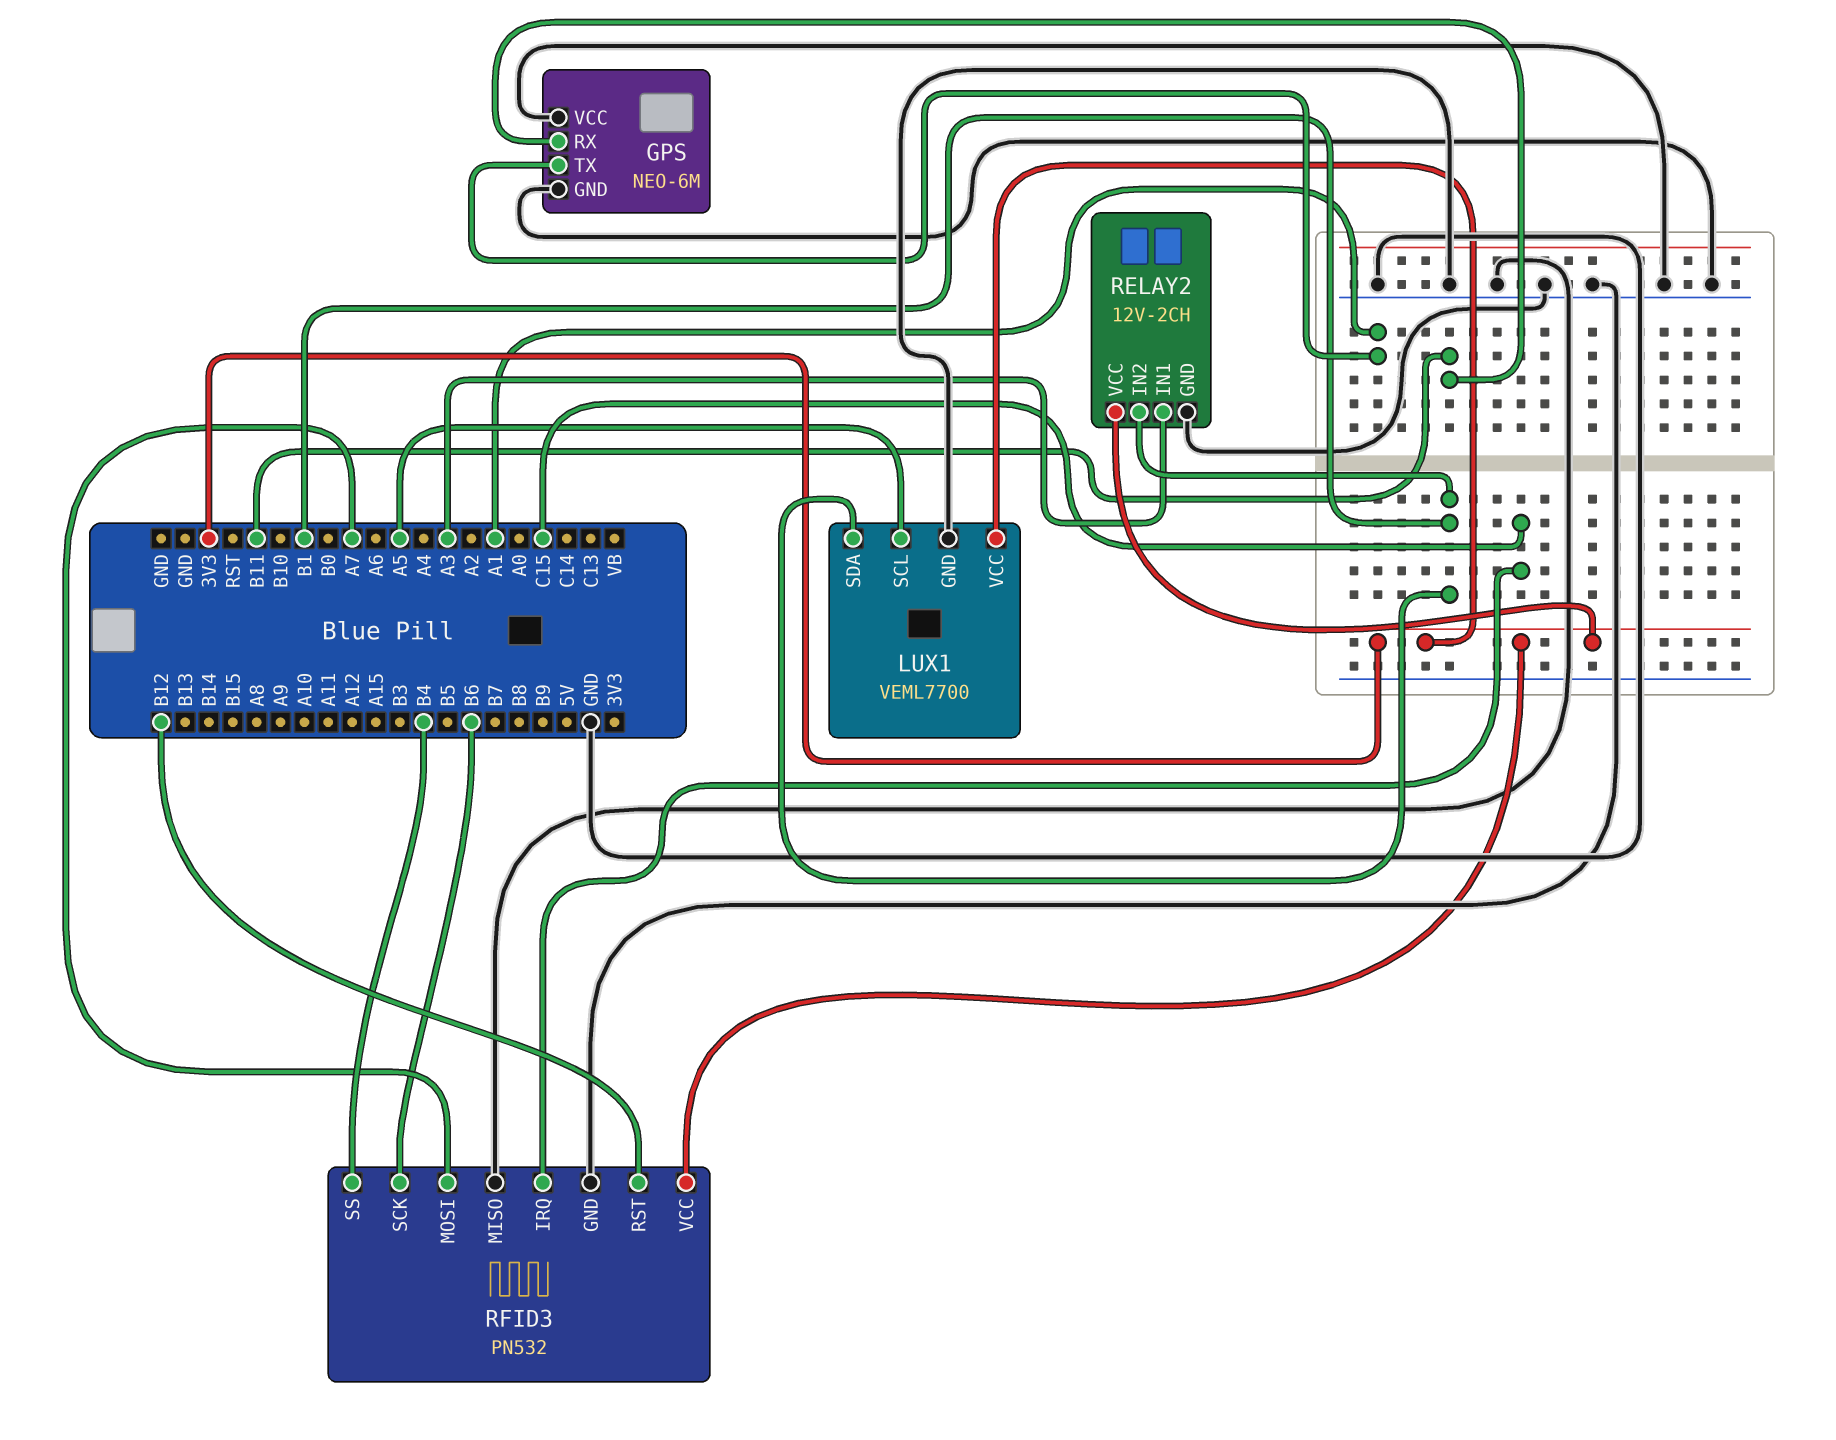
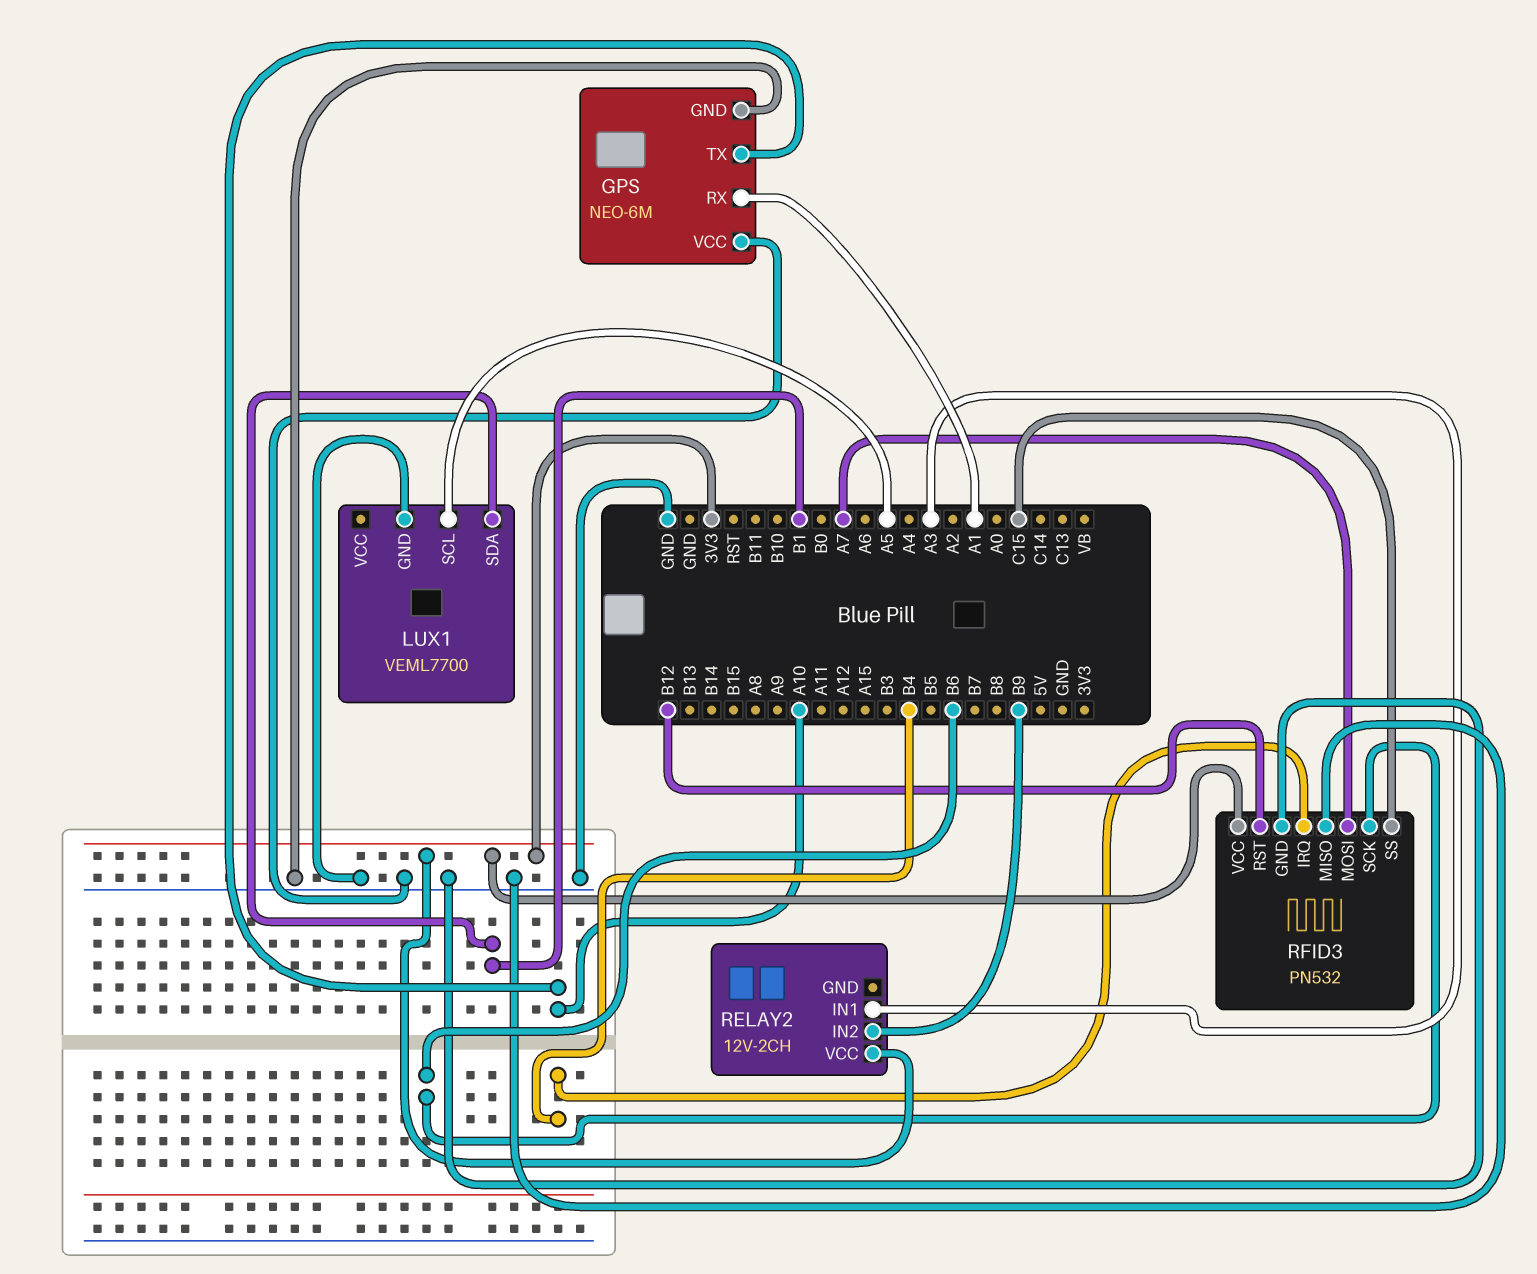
GPS pin RX: B11 -> A1
GPS pin TX: A1 -> A10
LUX1 pin VCC: 3V3 -> none
RELAY2 pin GND: GND -> none
RELAY2 pin IN2: B1 -> B9
RFID3 pin IRQ: C15 -> B4
RFID3 pin SS: B4 -> C15

